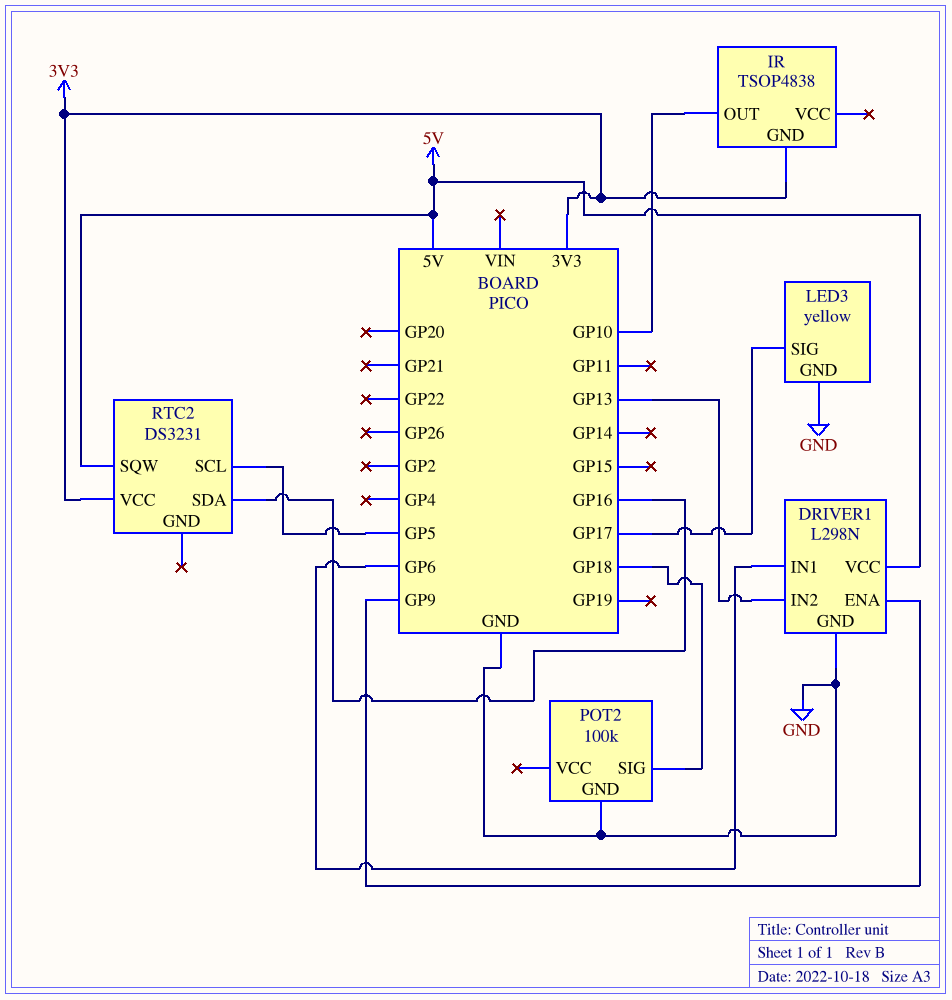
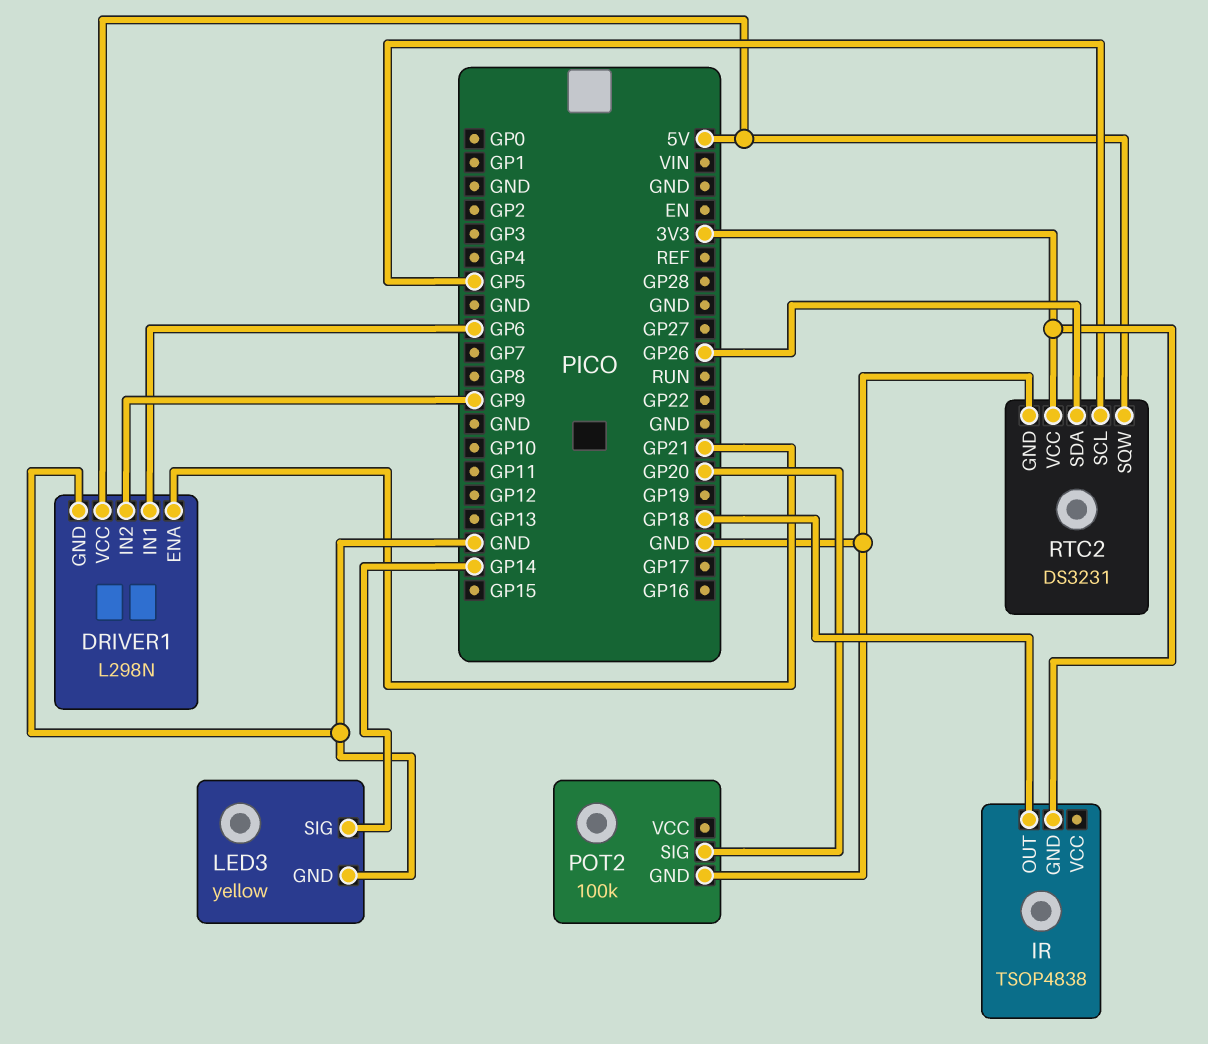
DRIVER1 pin ENA: GP9 -> GP21
DRIVER1 pin IN2: GP13 -> GP9
IR pin OUT: GP10 -> GP18
LED3 pin SIG: GP17 -> GP14
POT2 pin SIG: GP18 -> GP20
RTC2 pin GND: none -> GND
RTC2 pin SDA: GP16 -> GP26

